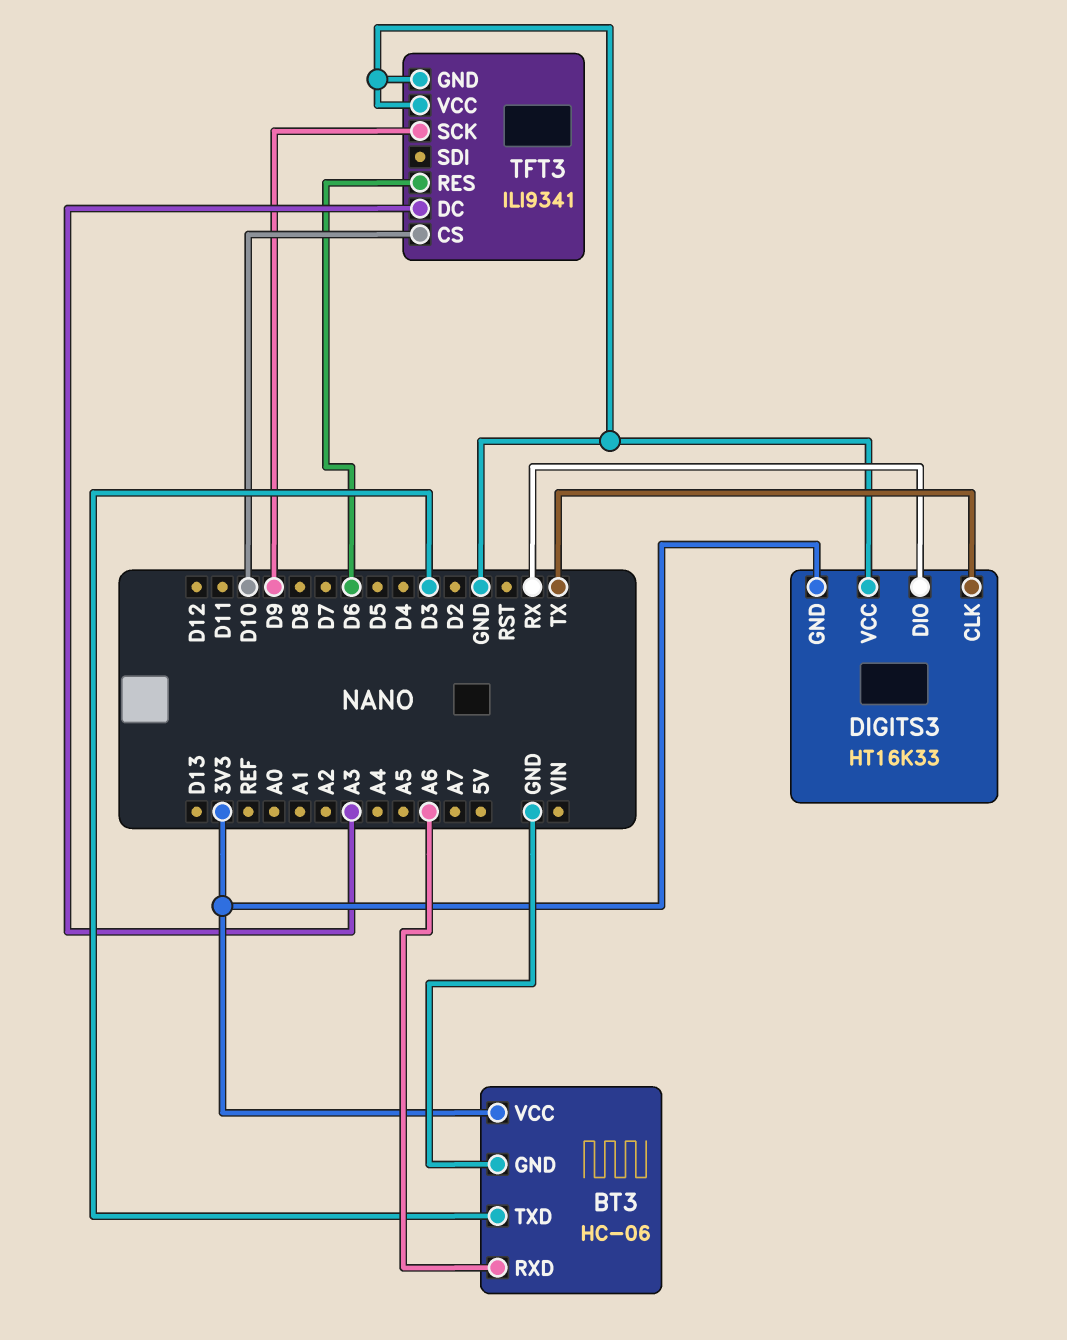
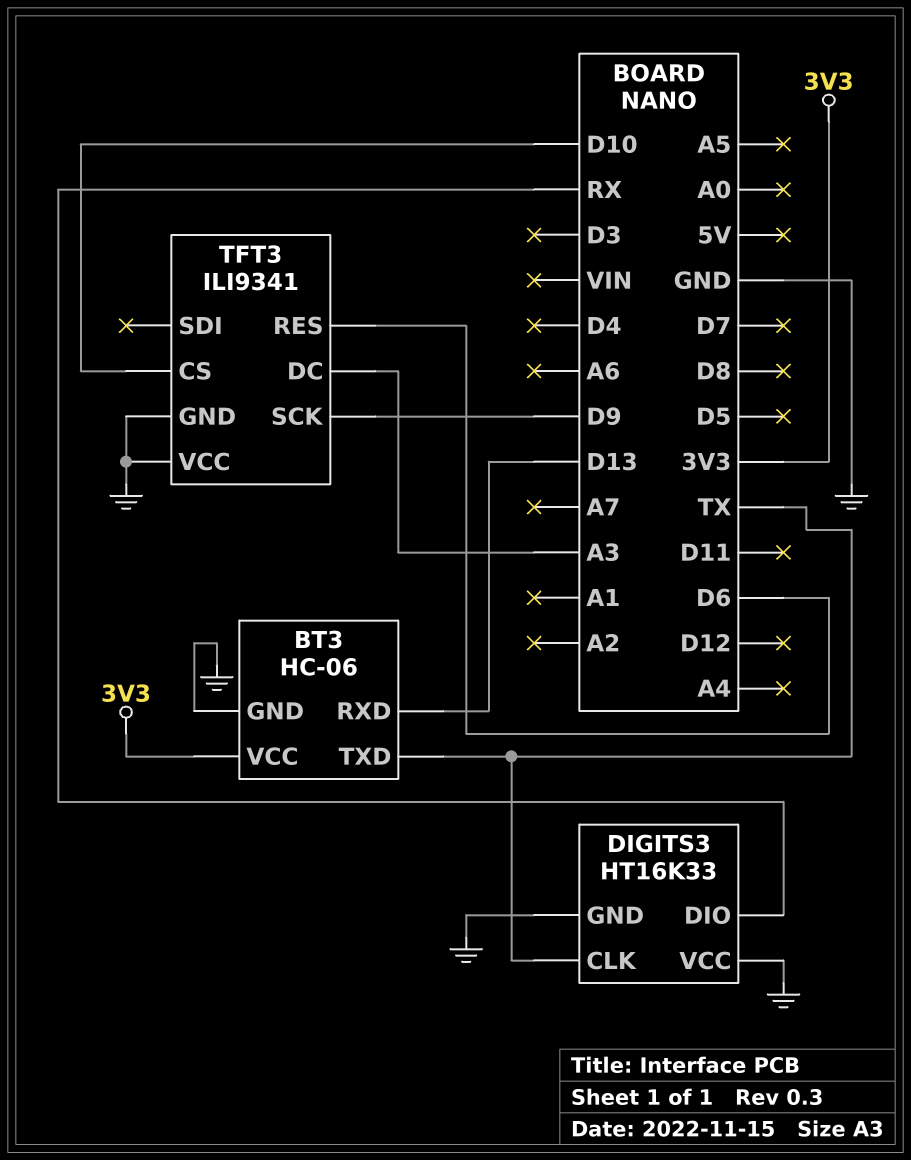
BT3 pin RXD: A6 -> D13
BT3 pin TXD: D3 -> TX
DIGITS3 pin GND: 3V3 -> GND

